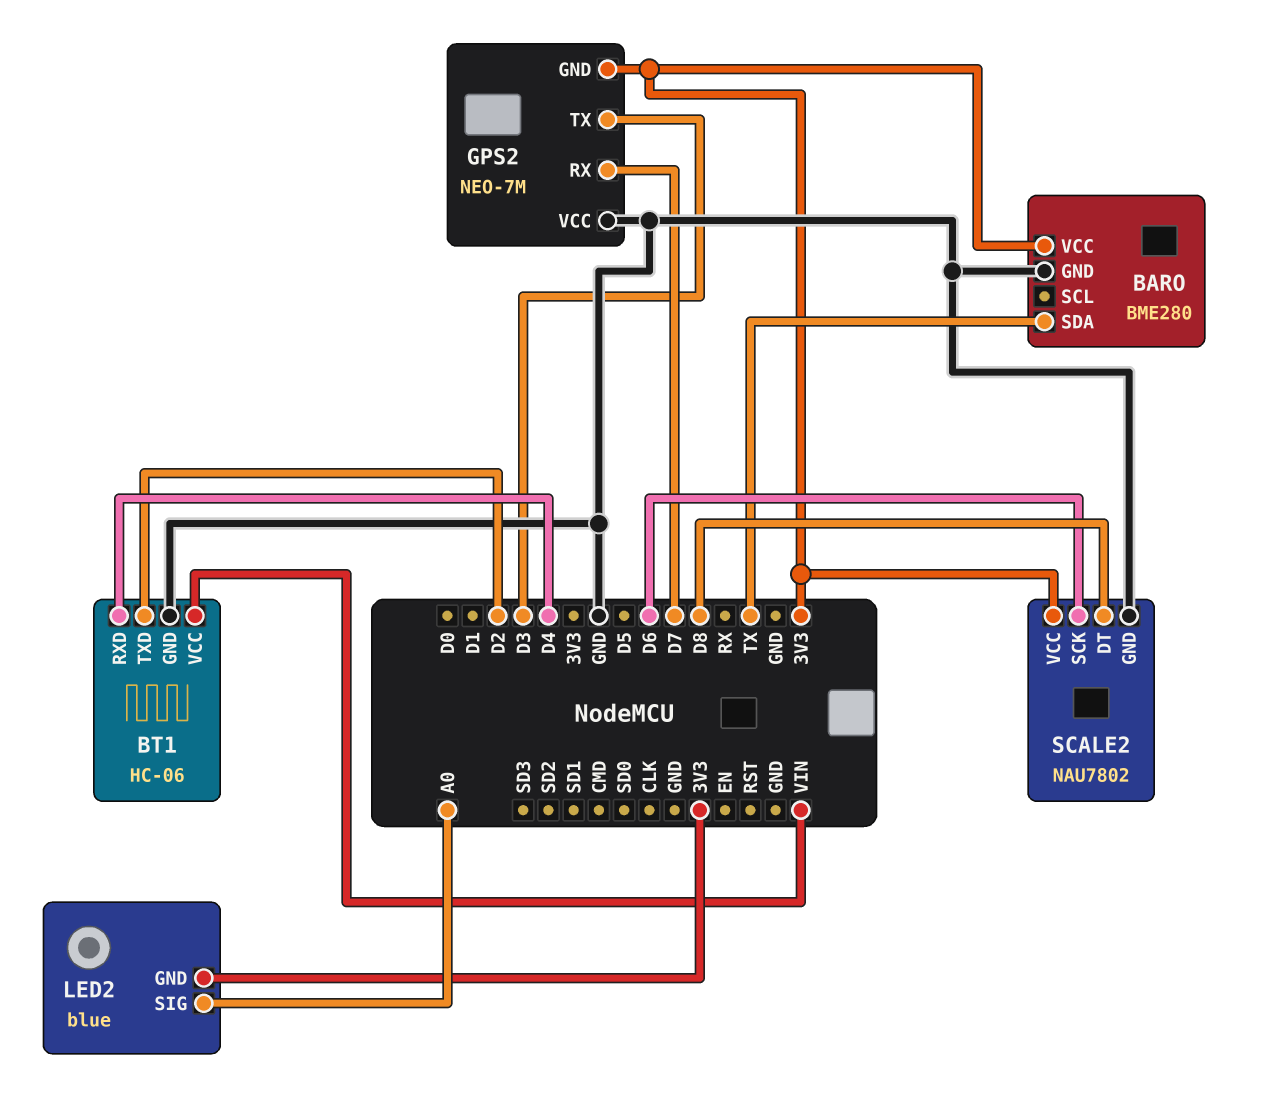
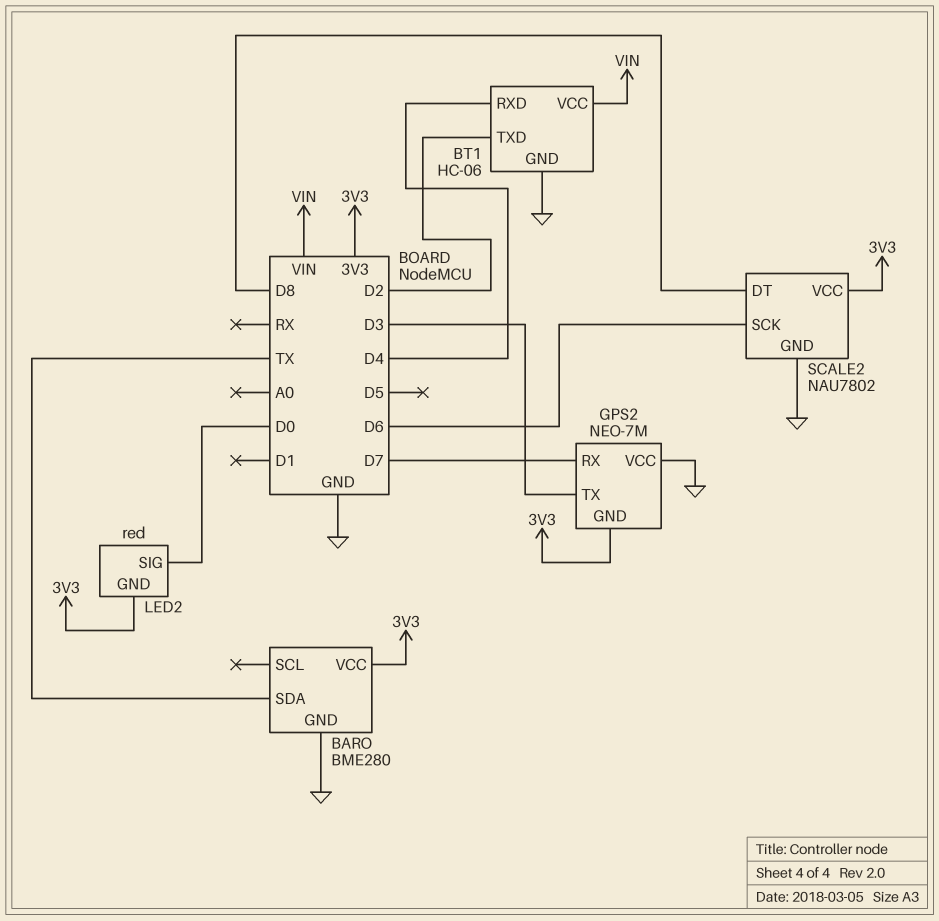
LED2: blue -> red
LED2 pin SIG: A0 -> D0

